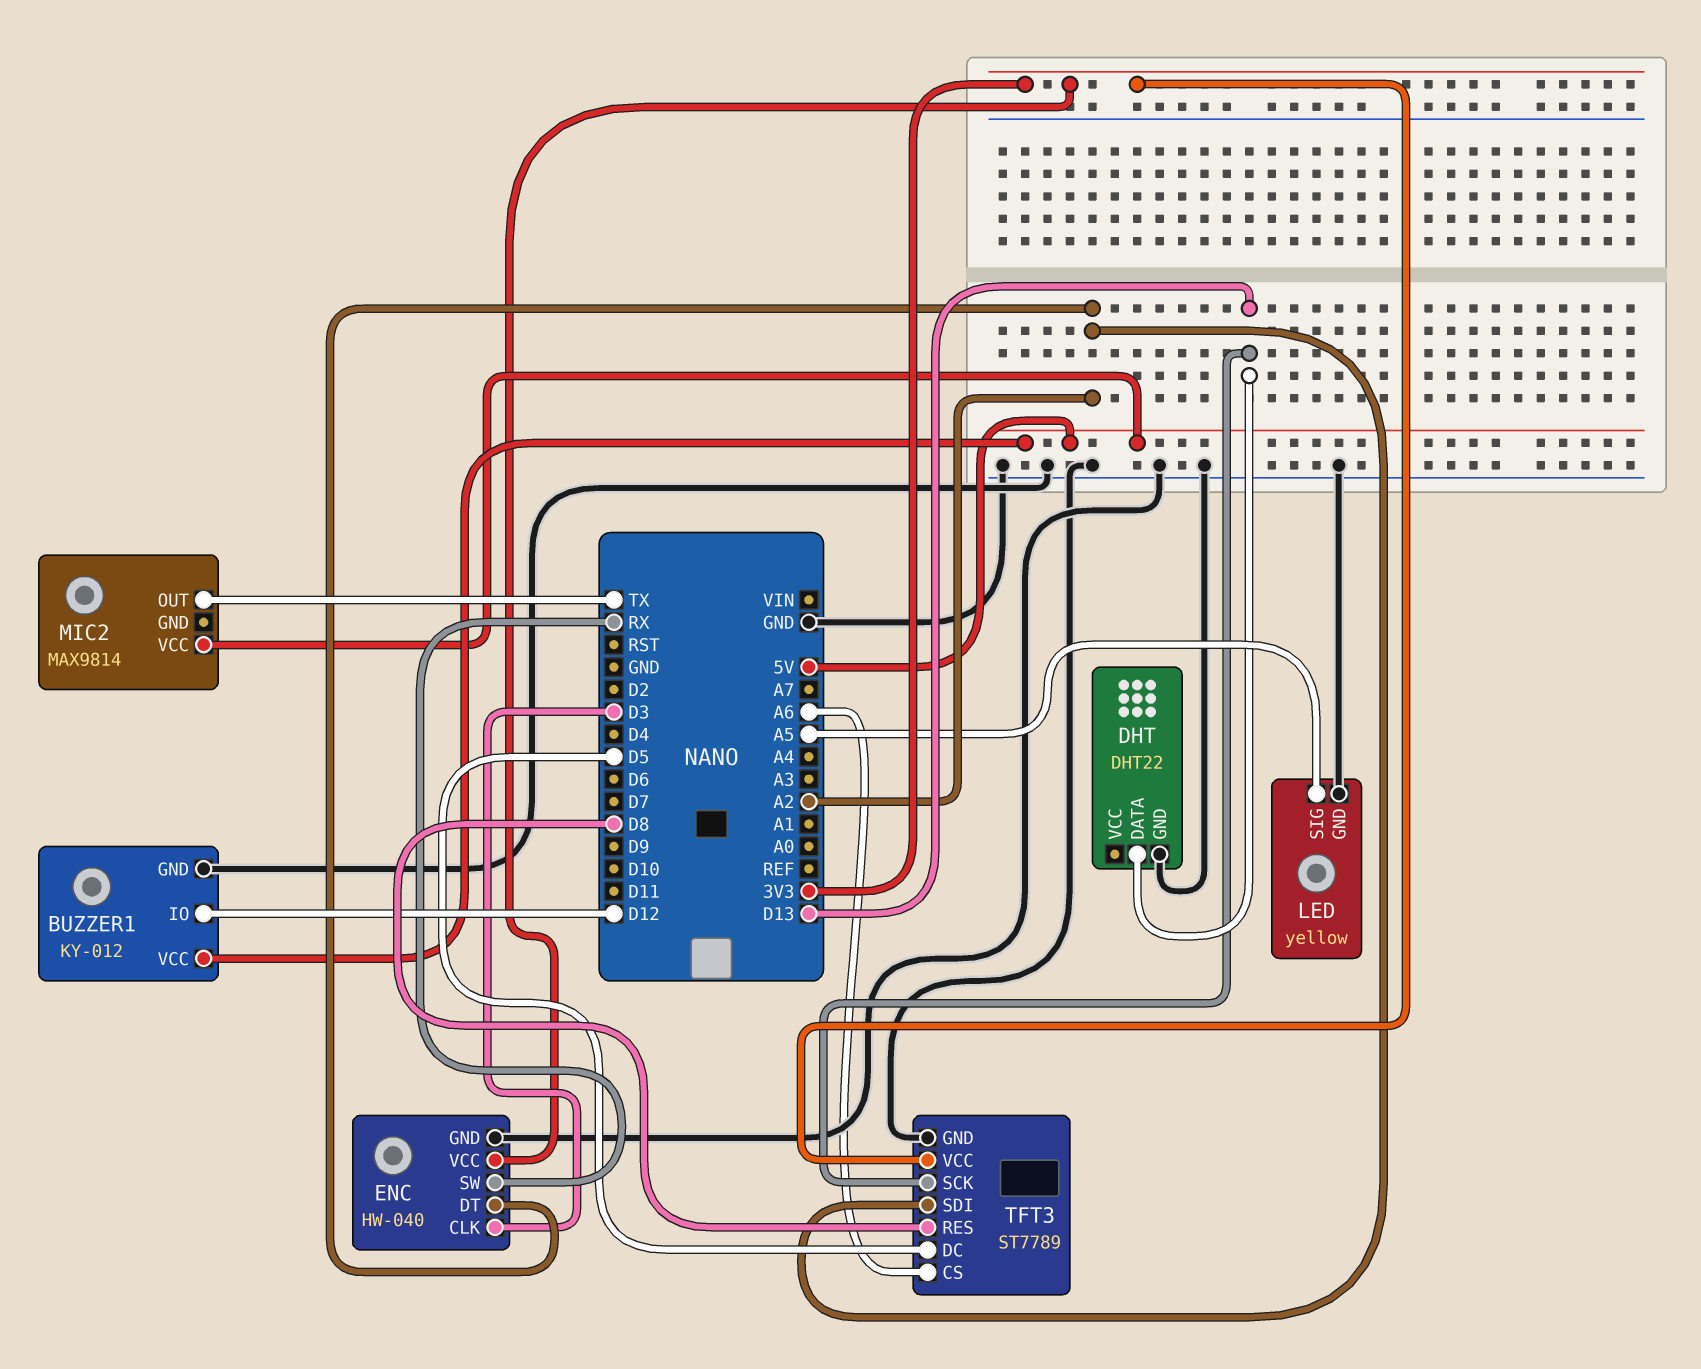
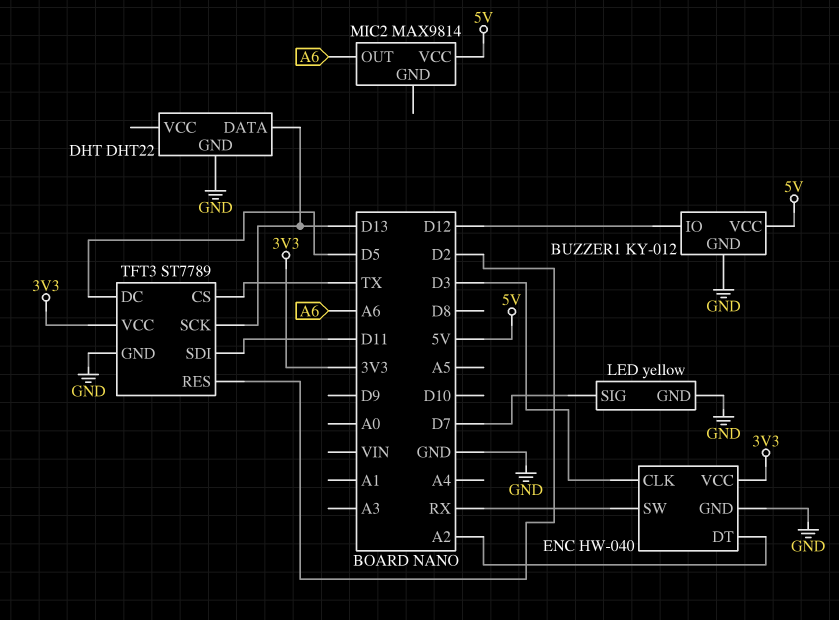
LED pin SIG: A5 -> D7
MIC2 pin OUT: TX -> A6
TFT3 pin CS: A6 -> TX
TFT3 pin RES: D8 -> D2
TFT3 pin SDI: A2 -> D11

